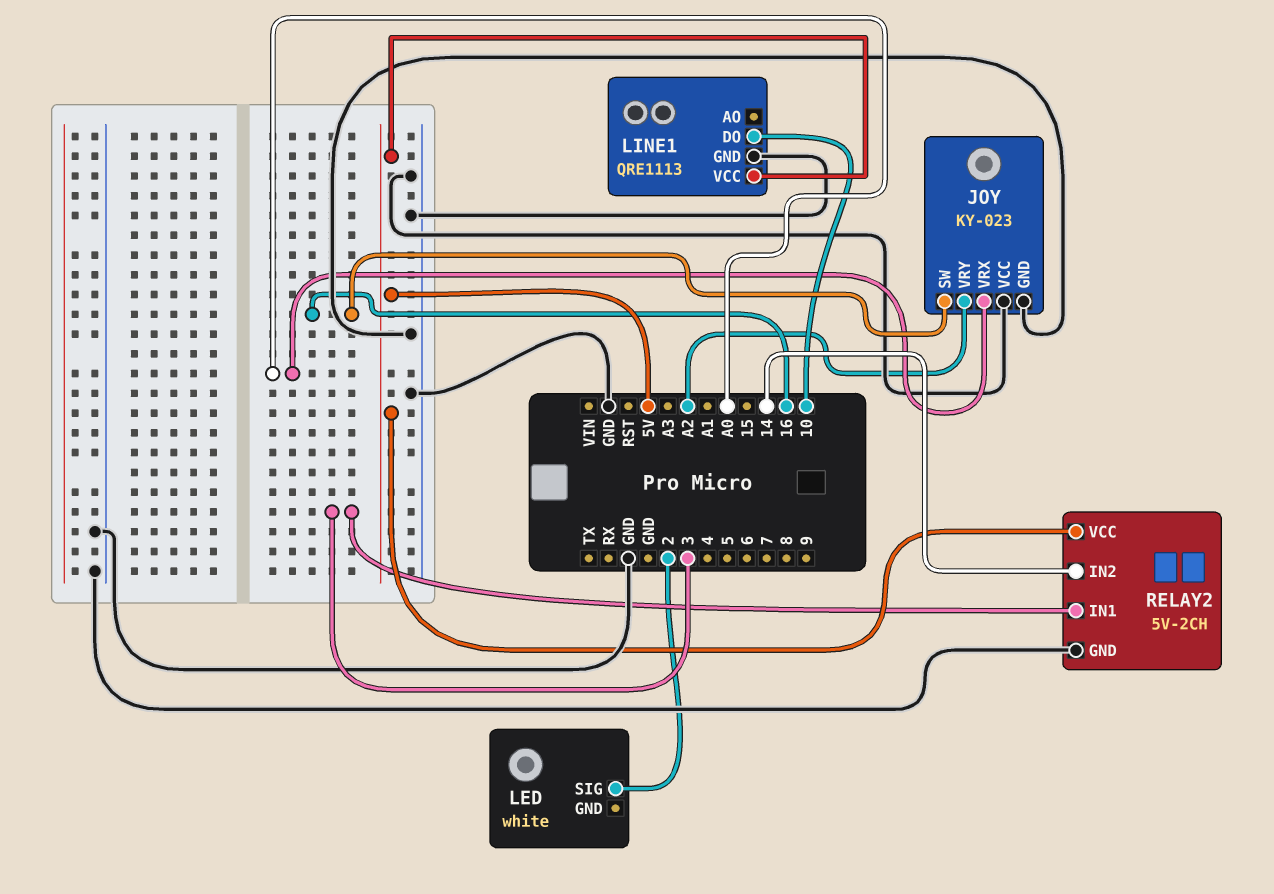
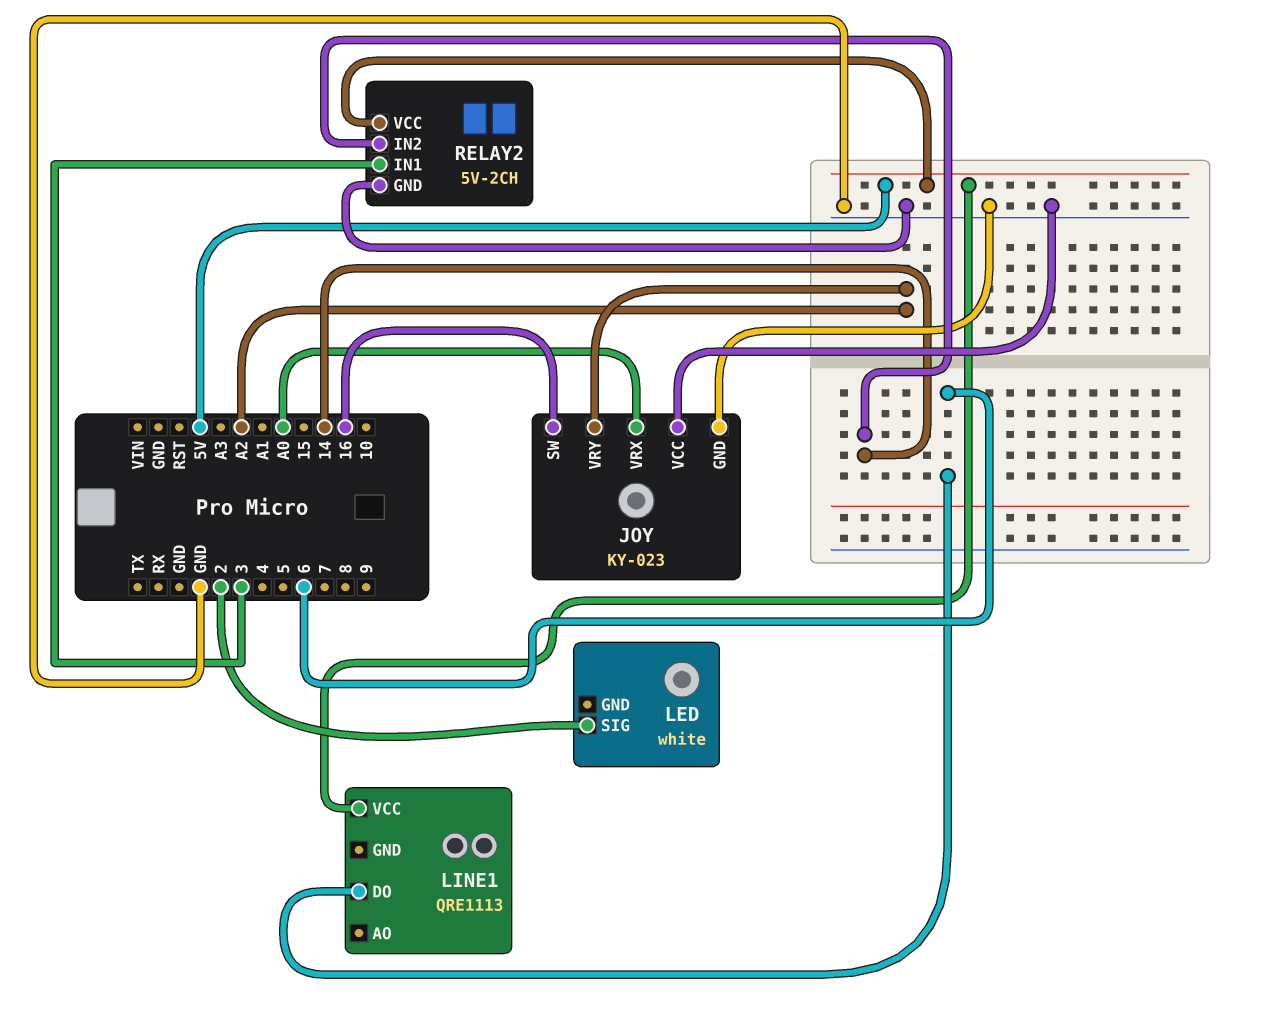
LINE1 pin DO: 10 -> 6
LINE1 pin GND: GND -> none

